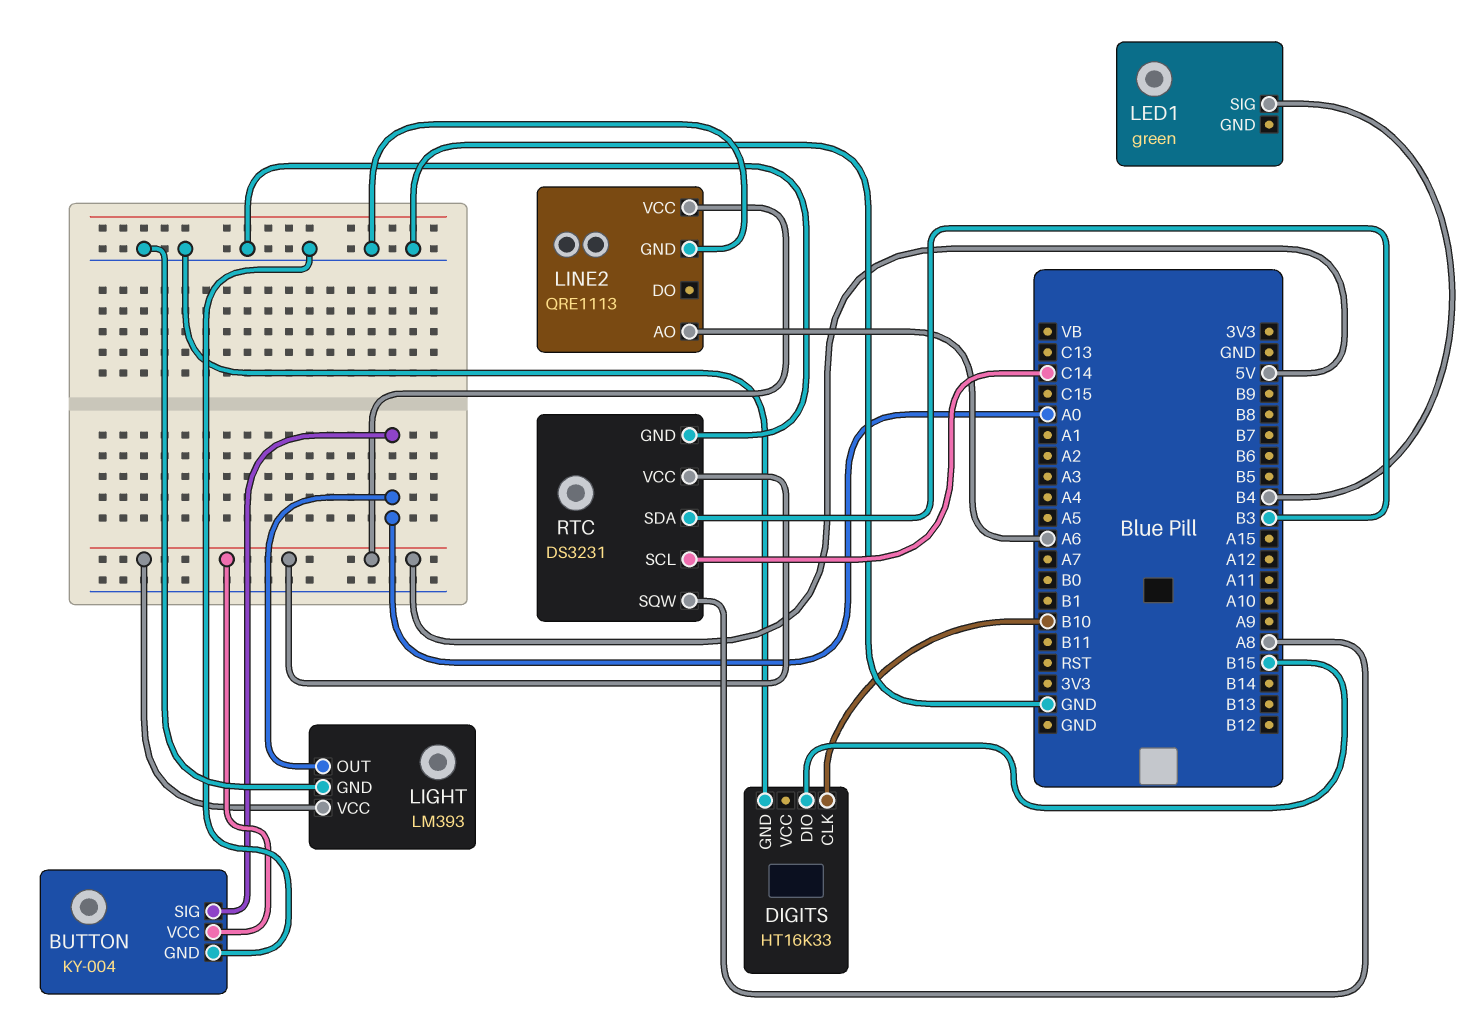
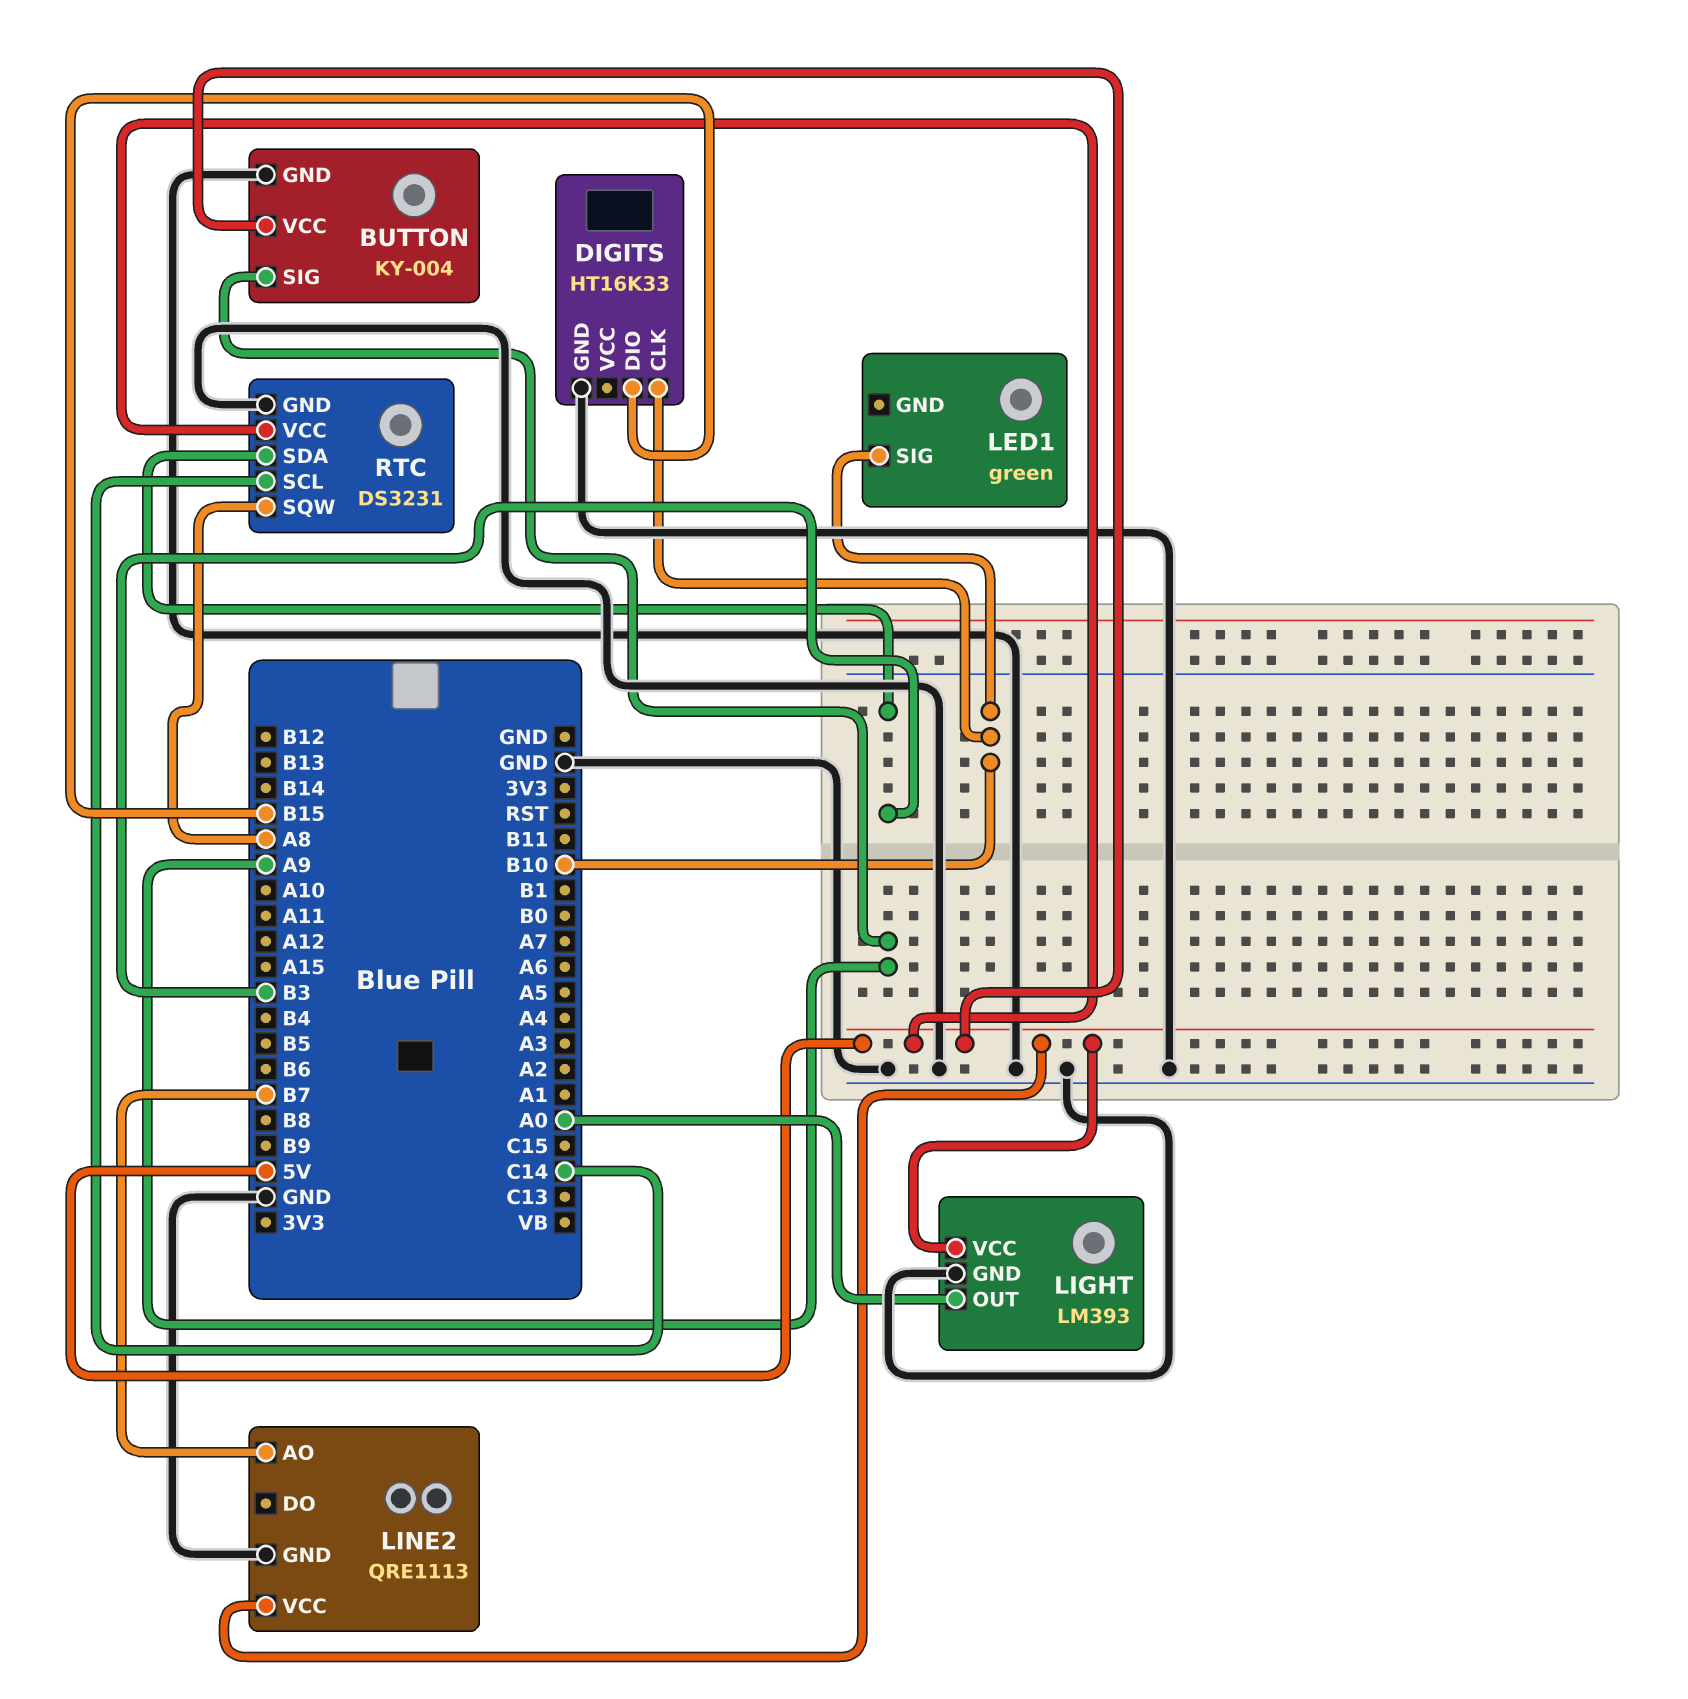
BUTTON pin SIG: A0 -> A9
LED1 pin SIG: B4 -> B10
LINE2 pin AO: A6 -> B7

